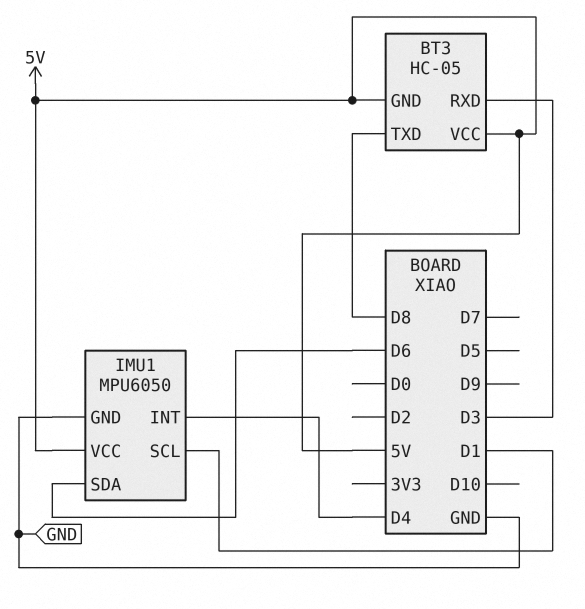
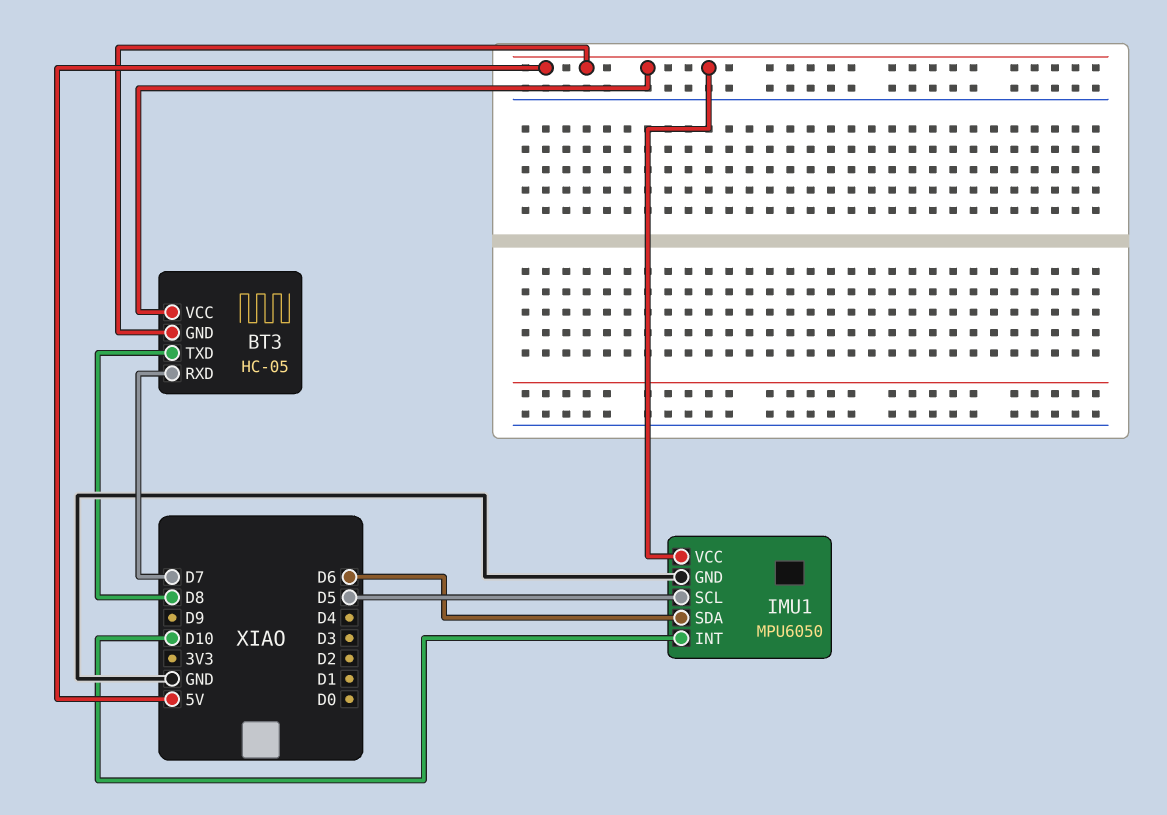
BT3 pin RXD: D3 -> D7
IMU1 pin INT: D4 -> D10
IMU1 pin SCL: D1 -> D5

